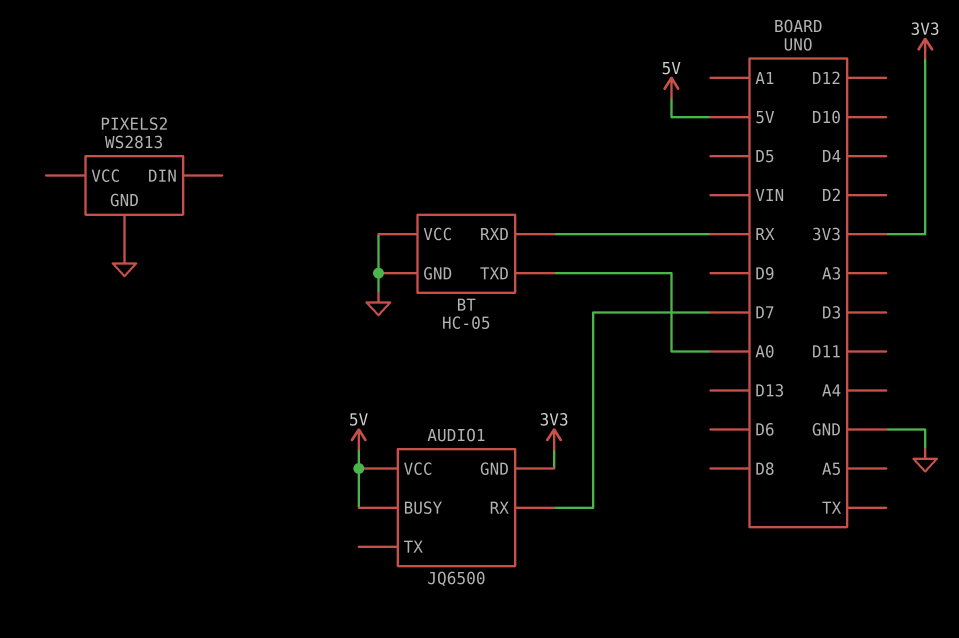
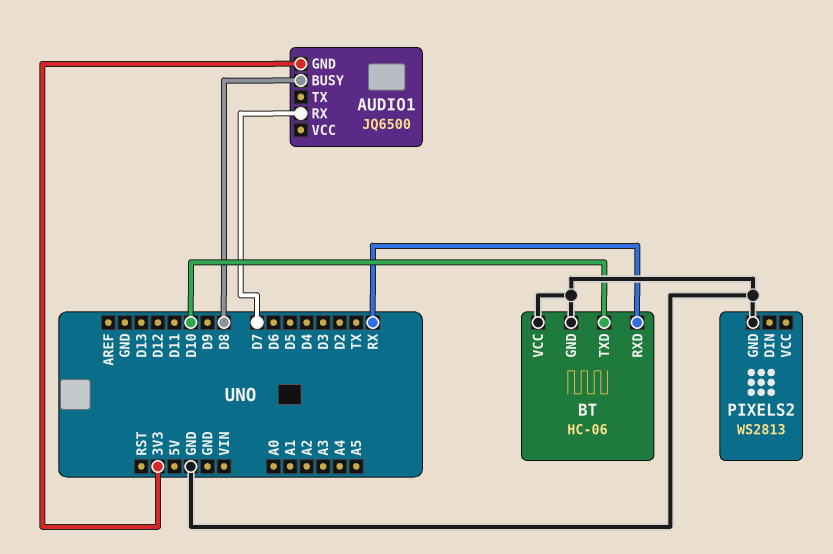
AUDIO1 pin BUSY: 5V -> D8
AUDIO1 pin VCC: 5V -> none
BT: HC-05 -> HC-06
BT pin TXD: A0 -> D10

